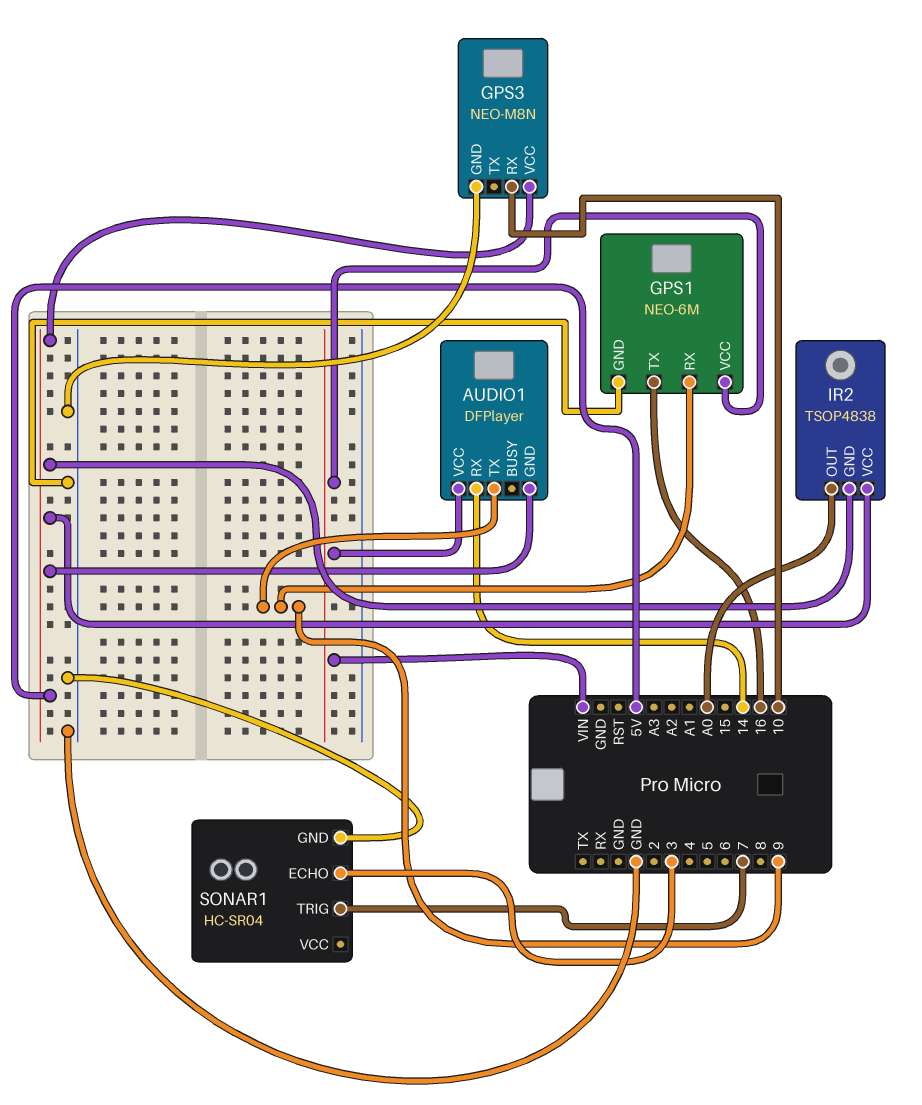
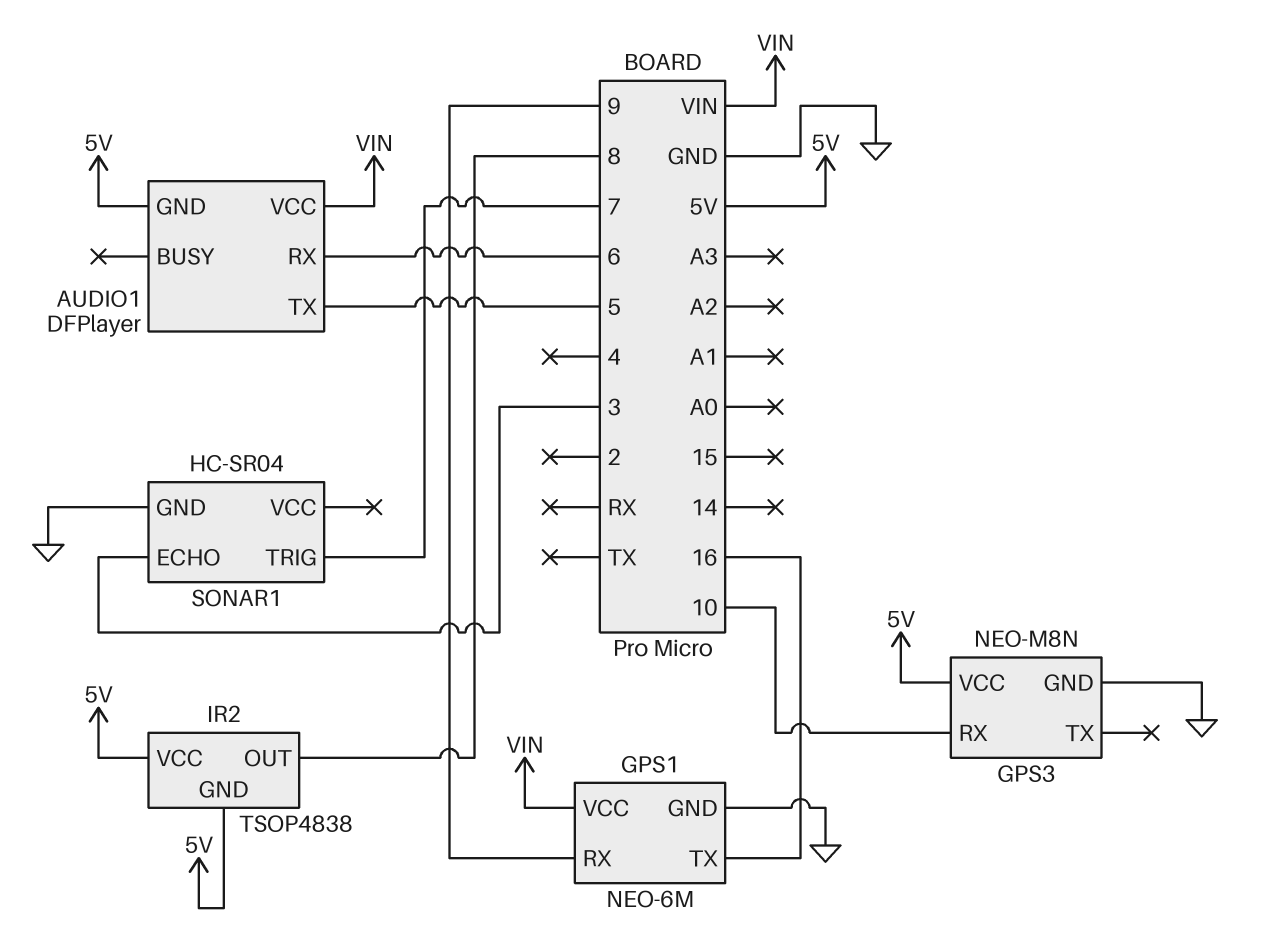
AUDIO1 pin RX: 14 -> 6
AUDIO1 pin TX: 9 -> 5
IR2 pin OUT: A0 -> 8

